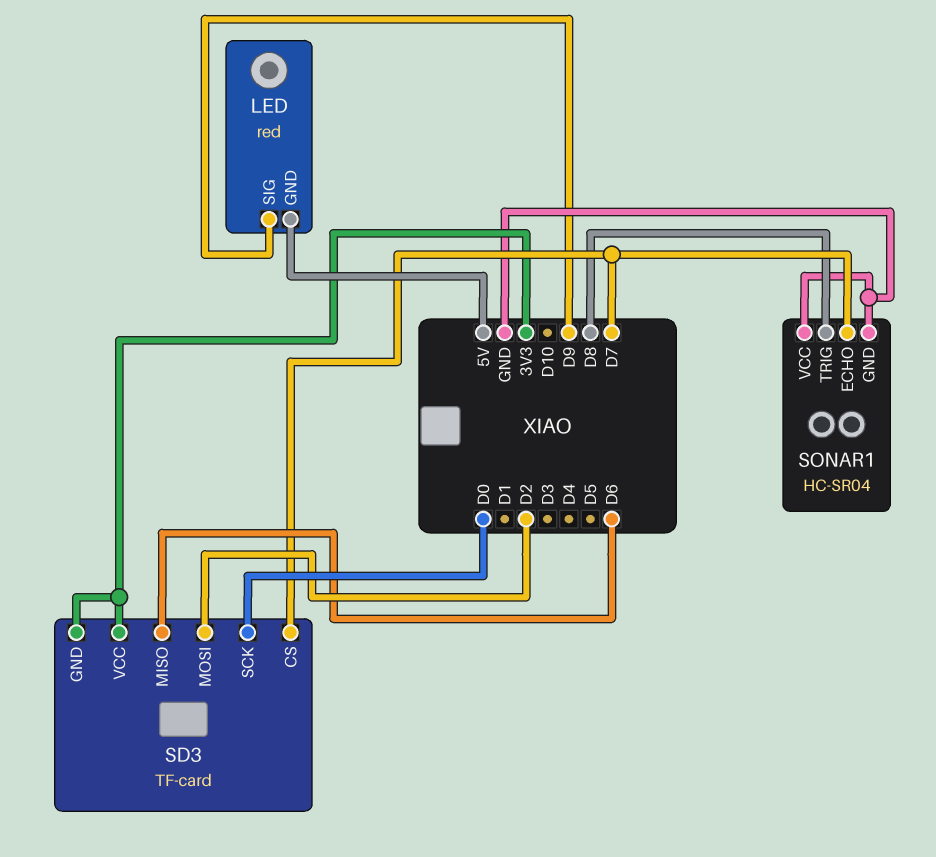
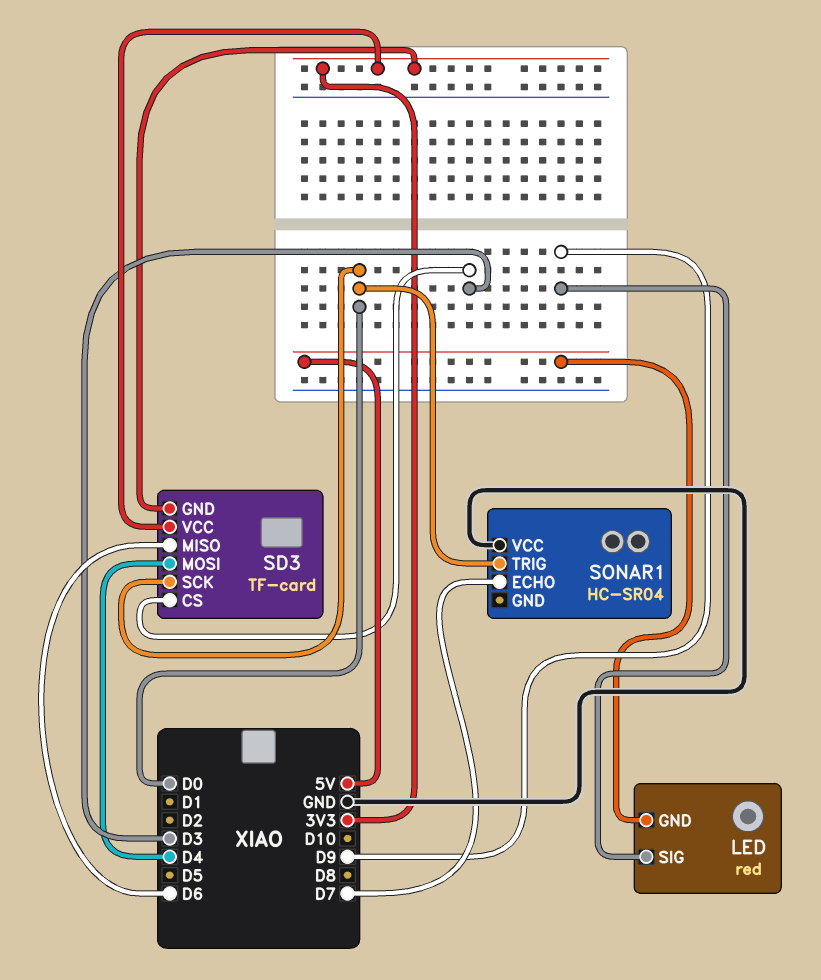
SD3 pin CS: D7 -> D3
SD3 pin MOSI: D2 -> D4
SONAR1 pin GND: GND -> none
SONAR1 pin TRIG: D8 -> D0

